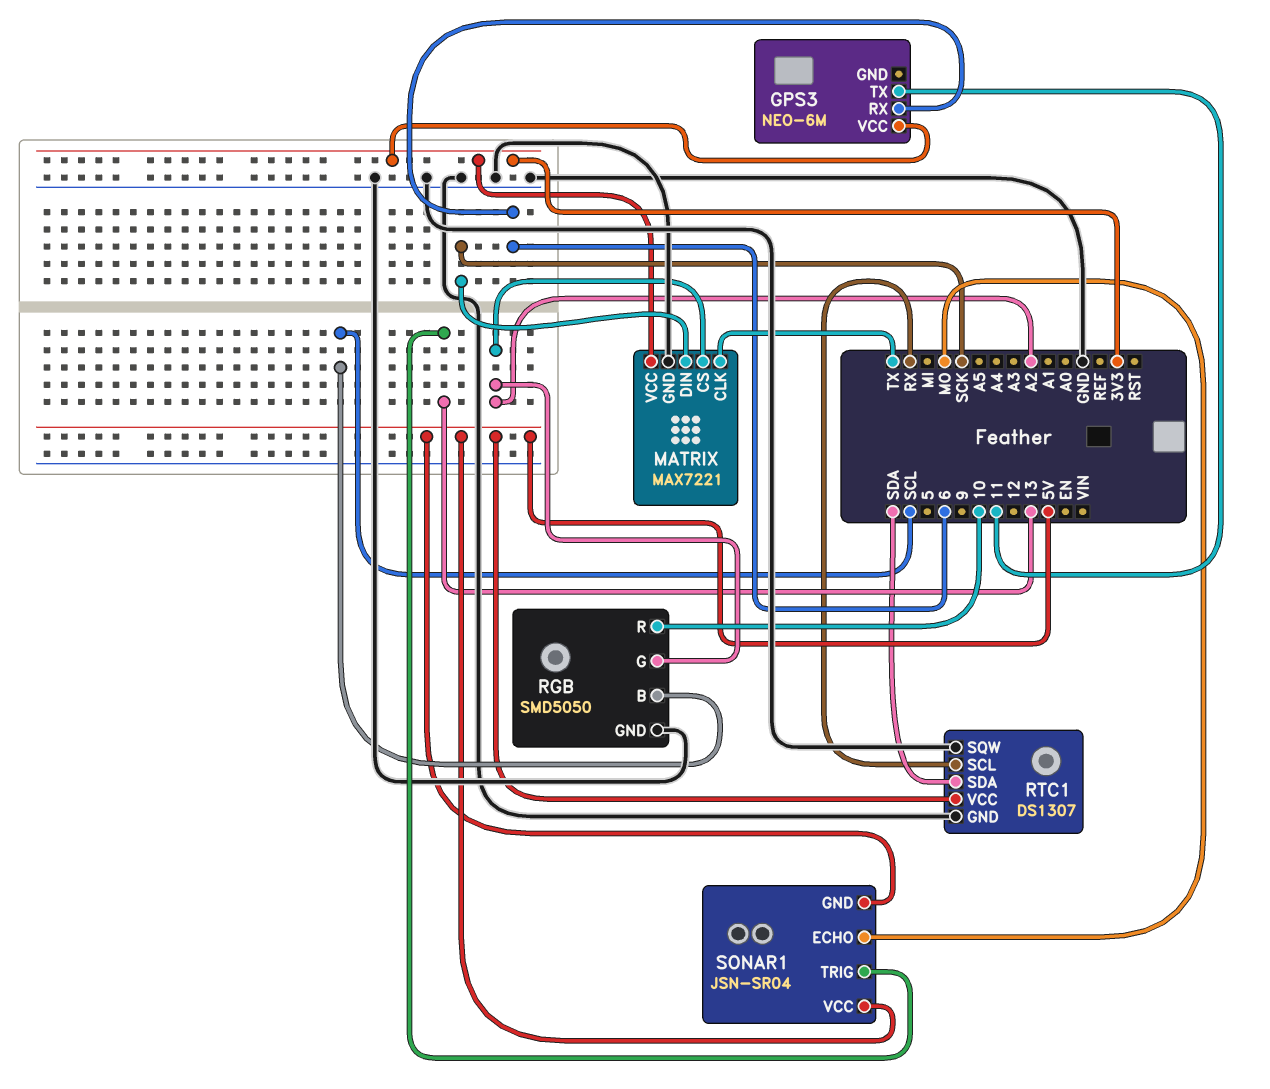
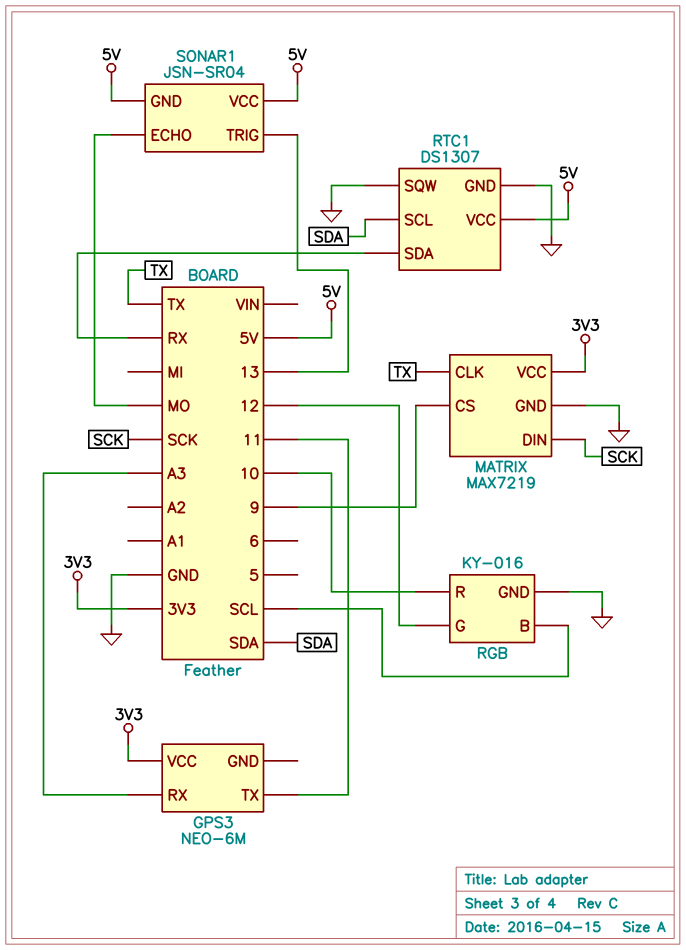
GPS3 pin RX: 6 -> A3
MATRIX: MAX7221 -> MAX7219
MATRIX pin CS: A2 -> 9
RGB: SMD5050 -> KY-016
RGB pin G: A2 -> 12
RTC1 pin SCL: RX -> SDA
RTC1 pin SDA: SDA -> RX

